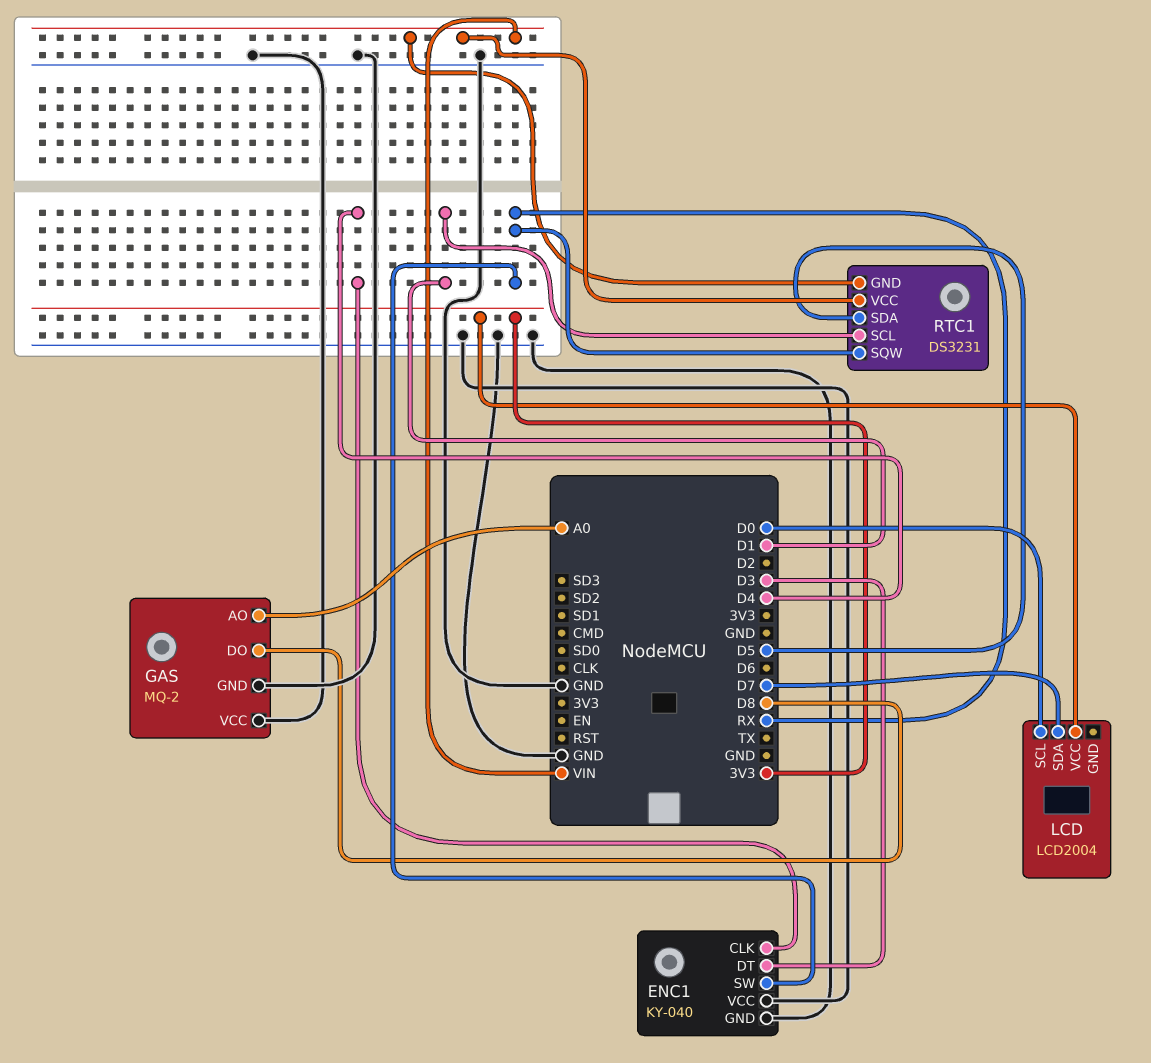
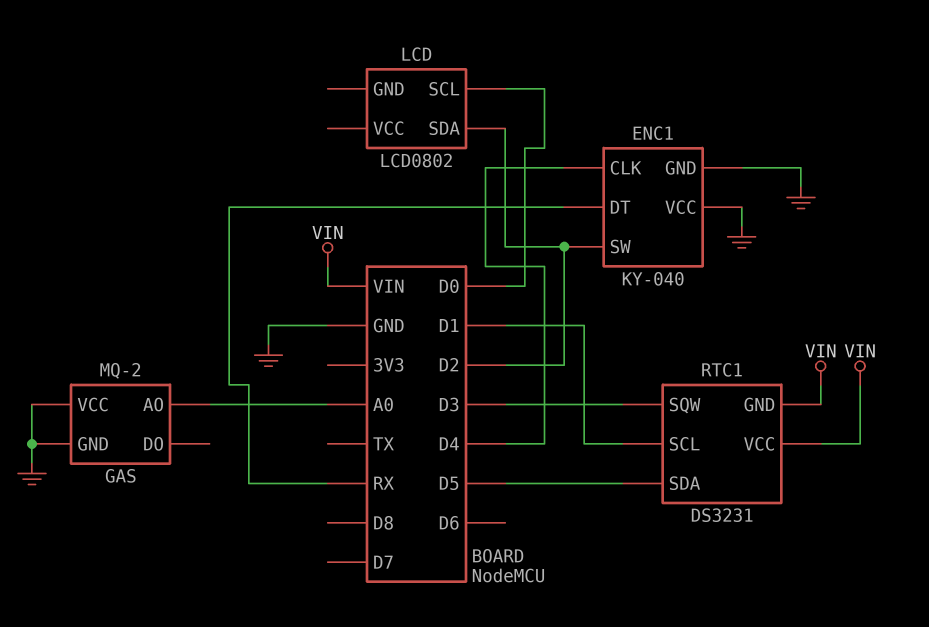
ENC1 pin DT: D3 -> RX
ENC1 pin SW: RX -> D2
GAS pin DO: D8 -> none
LCD: LCD2004 -> LCD0802
LCD pin SDA: D7 -> D2
LCD pin VCC: 3V3 -> none
RTC1 pin SQW: RX -> D3

